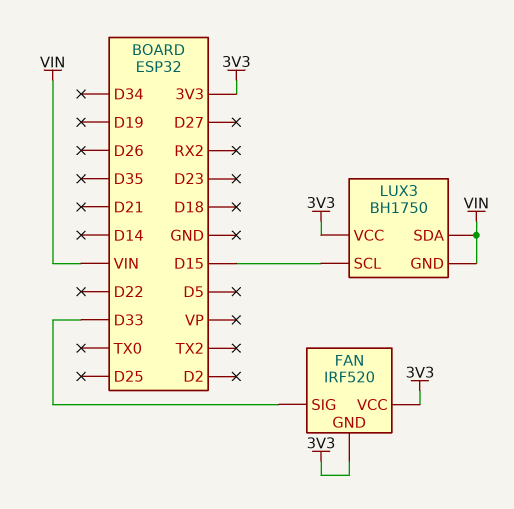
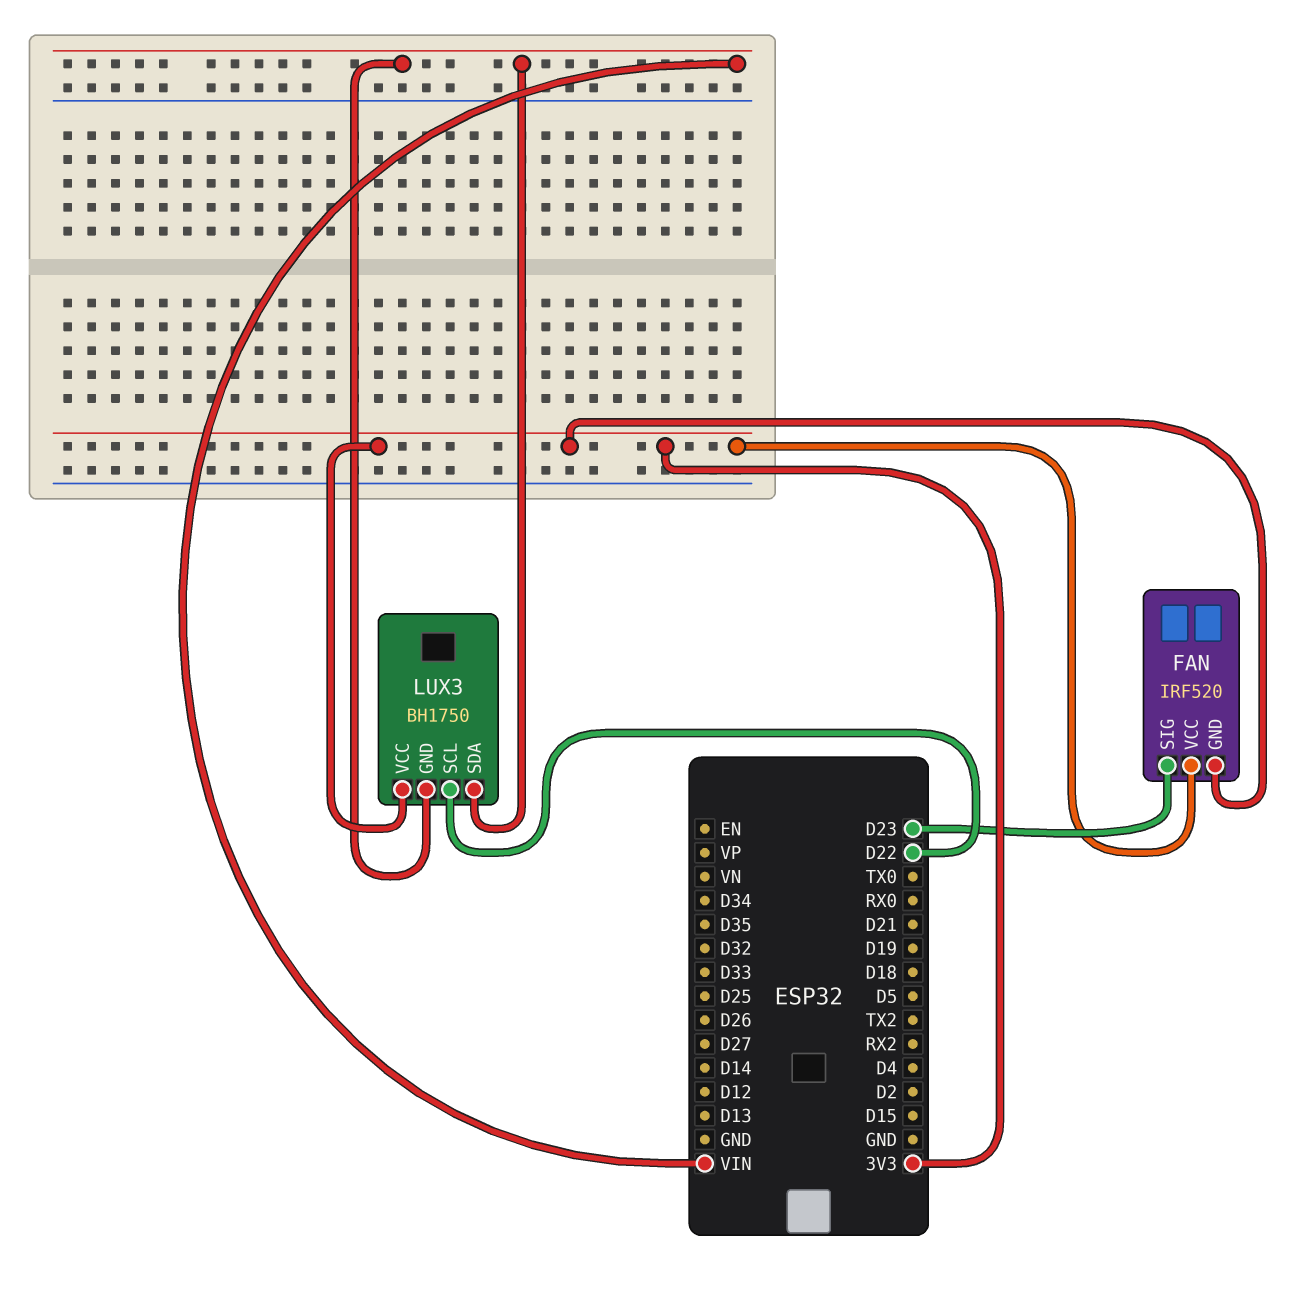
FAN pin SIG: D33 -> D23
LUX3 pin SCL: D15 -> D22

